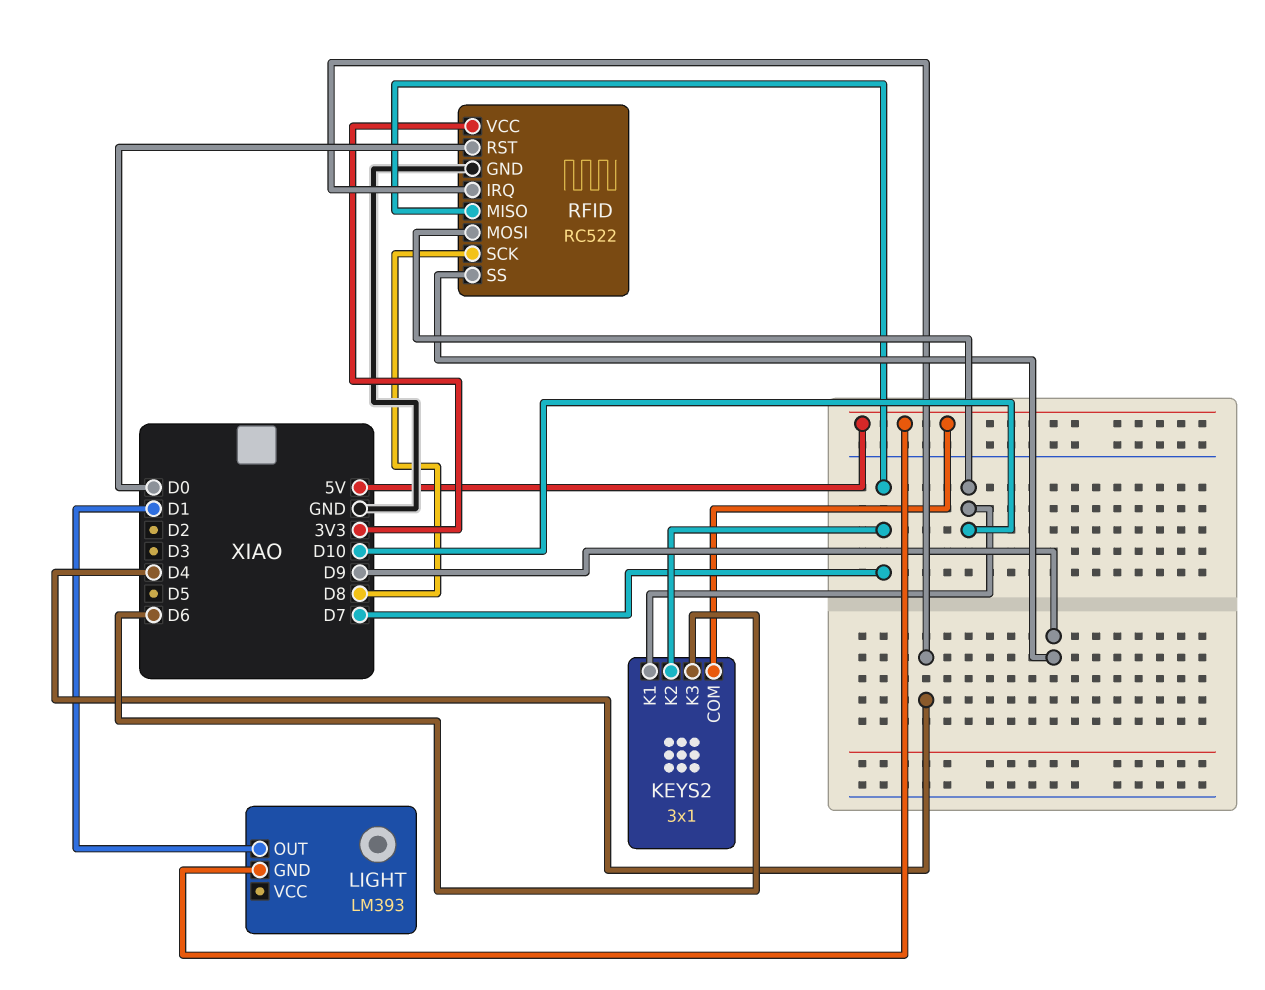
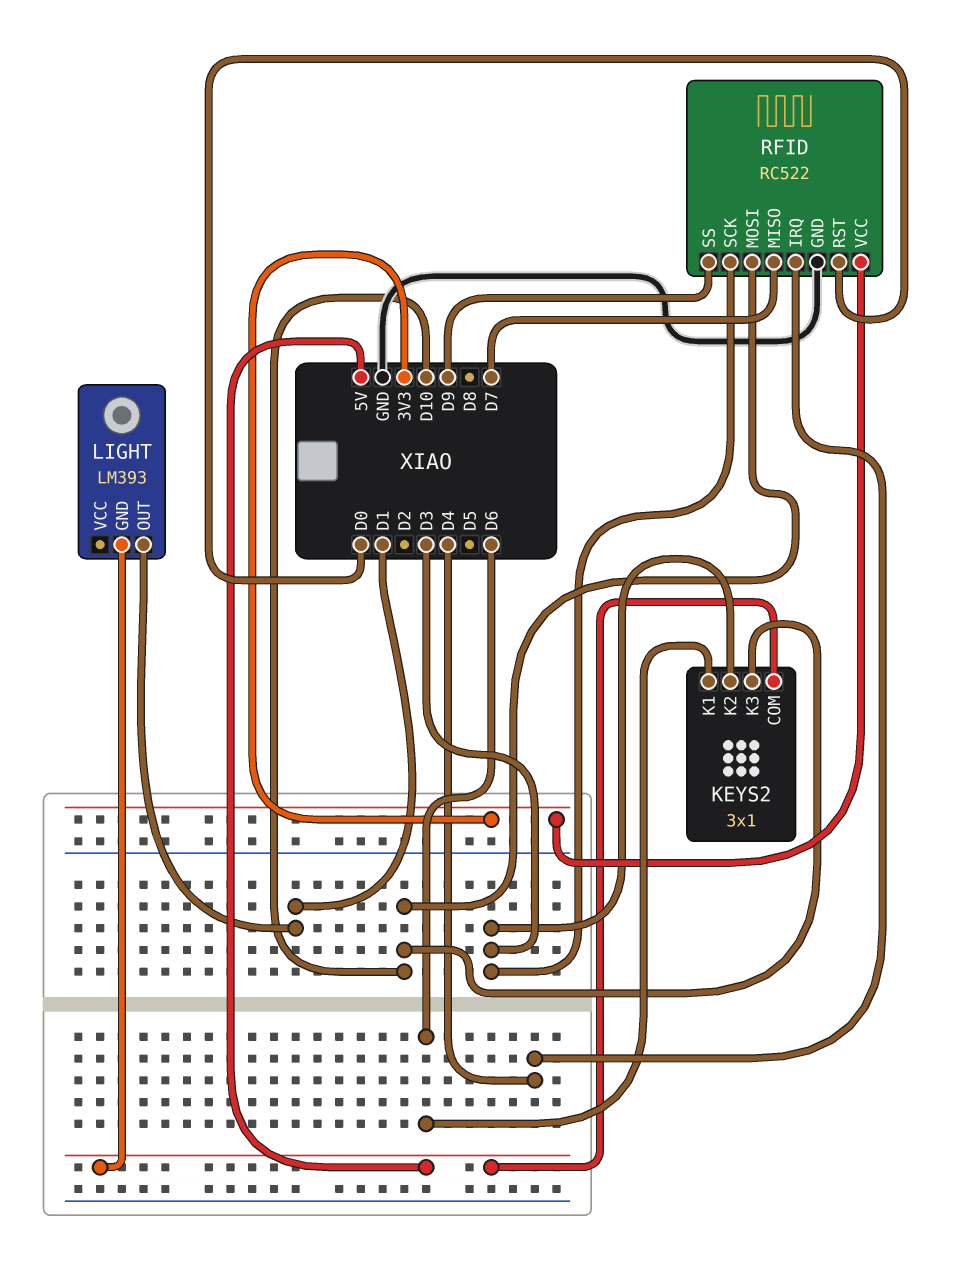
KEYS2 pin K1: D10 -> D6
KEYS2 pin K2: D7 -> D3
KEYS2 pin K3: D6 -> D10
RFID pin SCK: D8 -> D3

